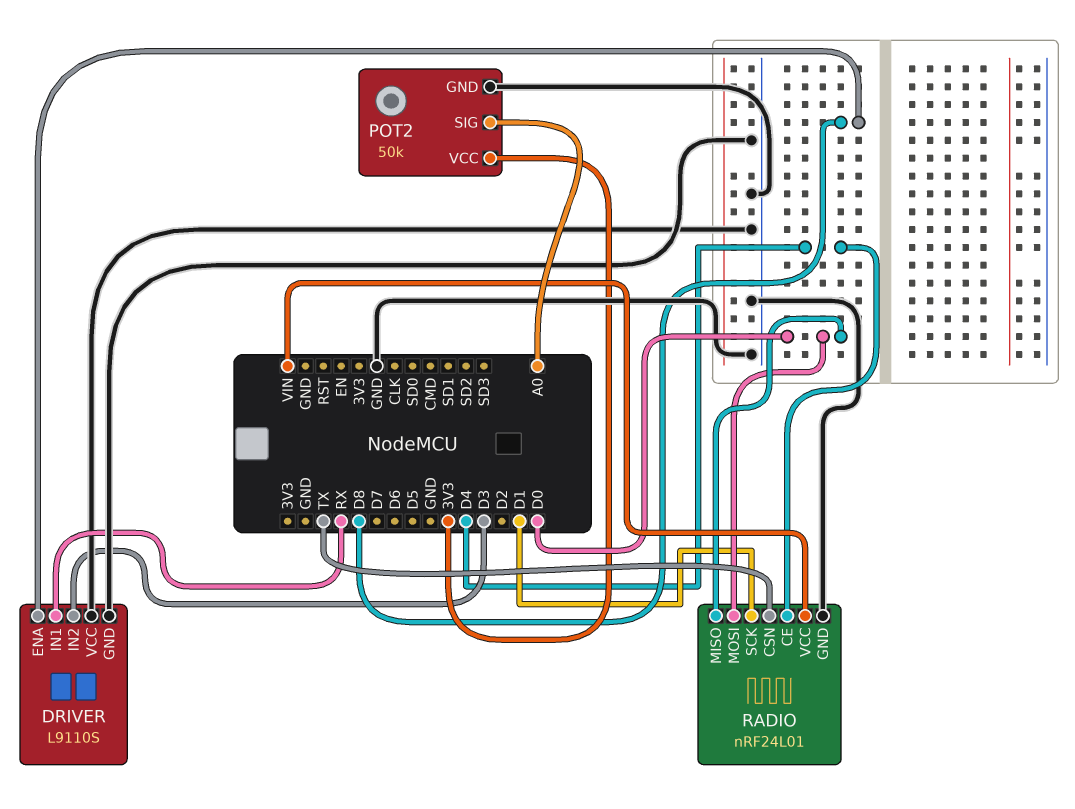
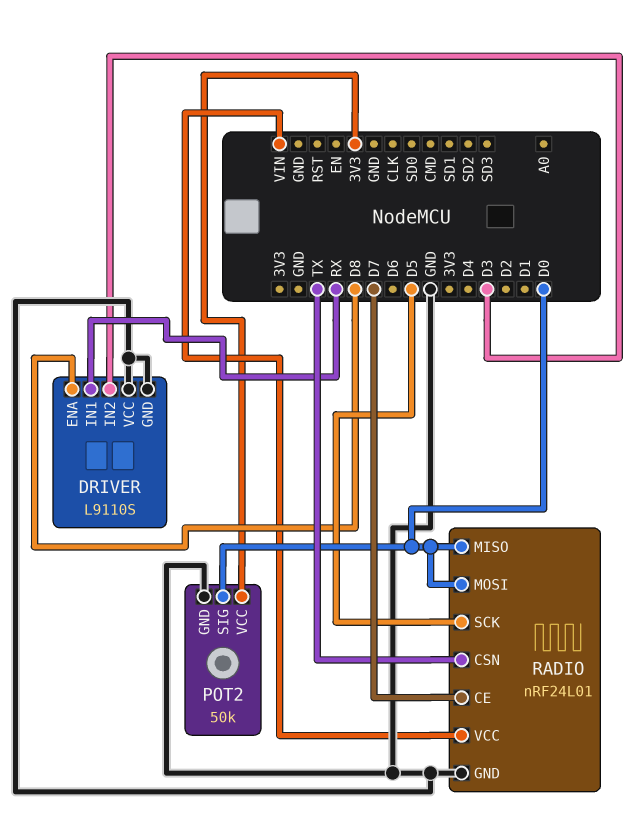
POT2 pin SIG: A0 -> D0
RADIO pin CE: D4 -> D7
RADIO pin SCK: D1 -> D5

